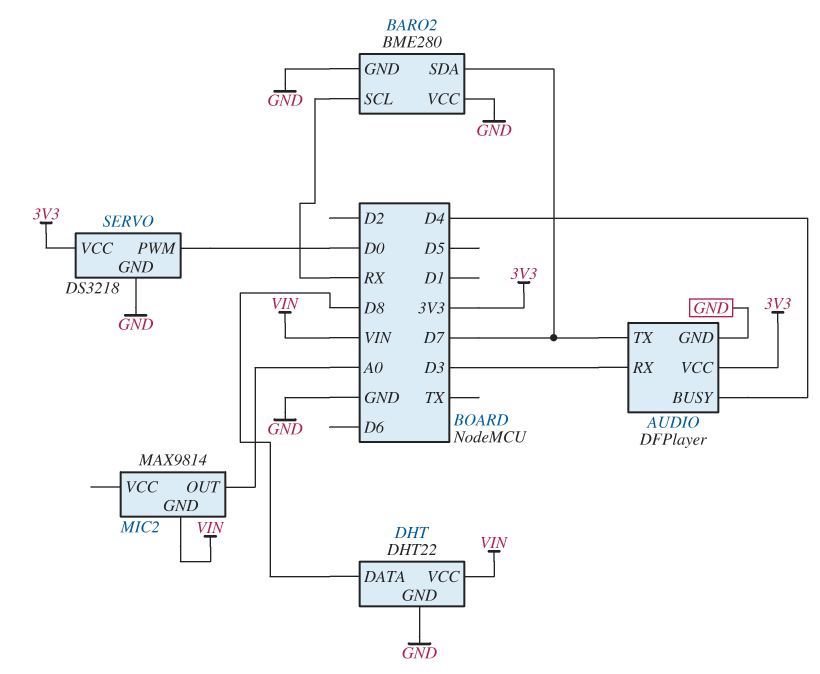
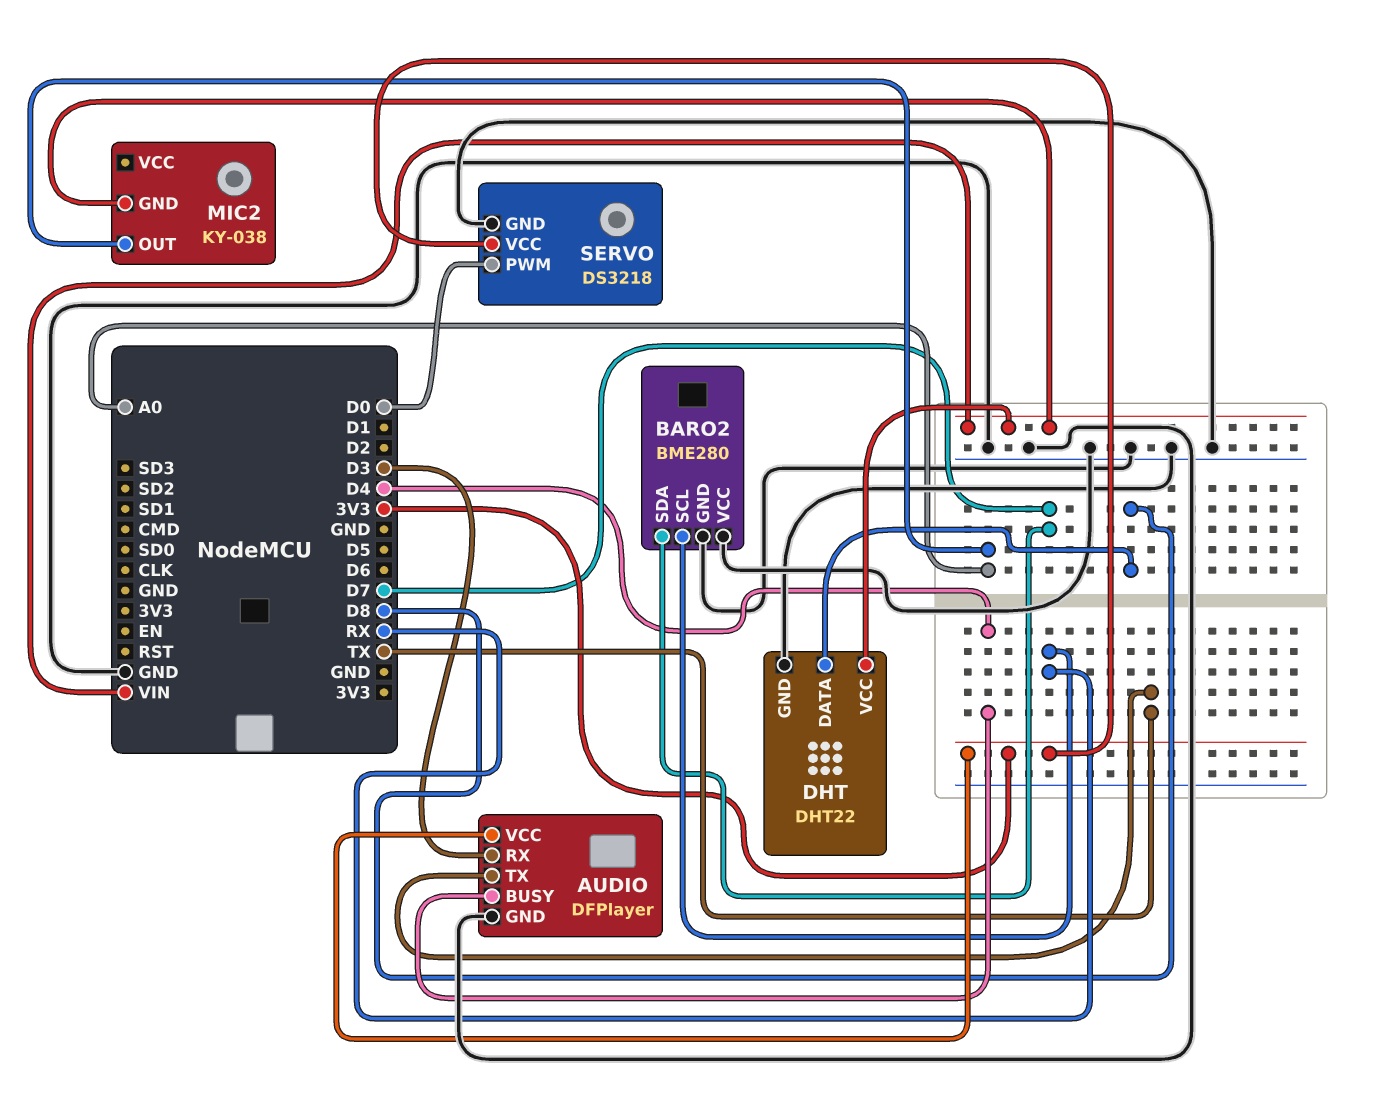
AUDIO pin TX: D7 -> TX
MIC2: MAX9814 -> KY-038

